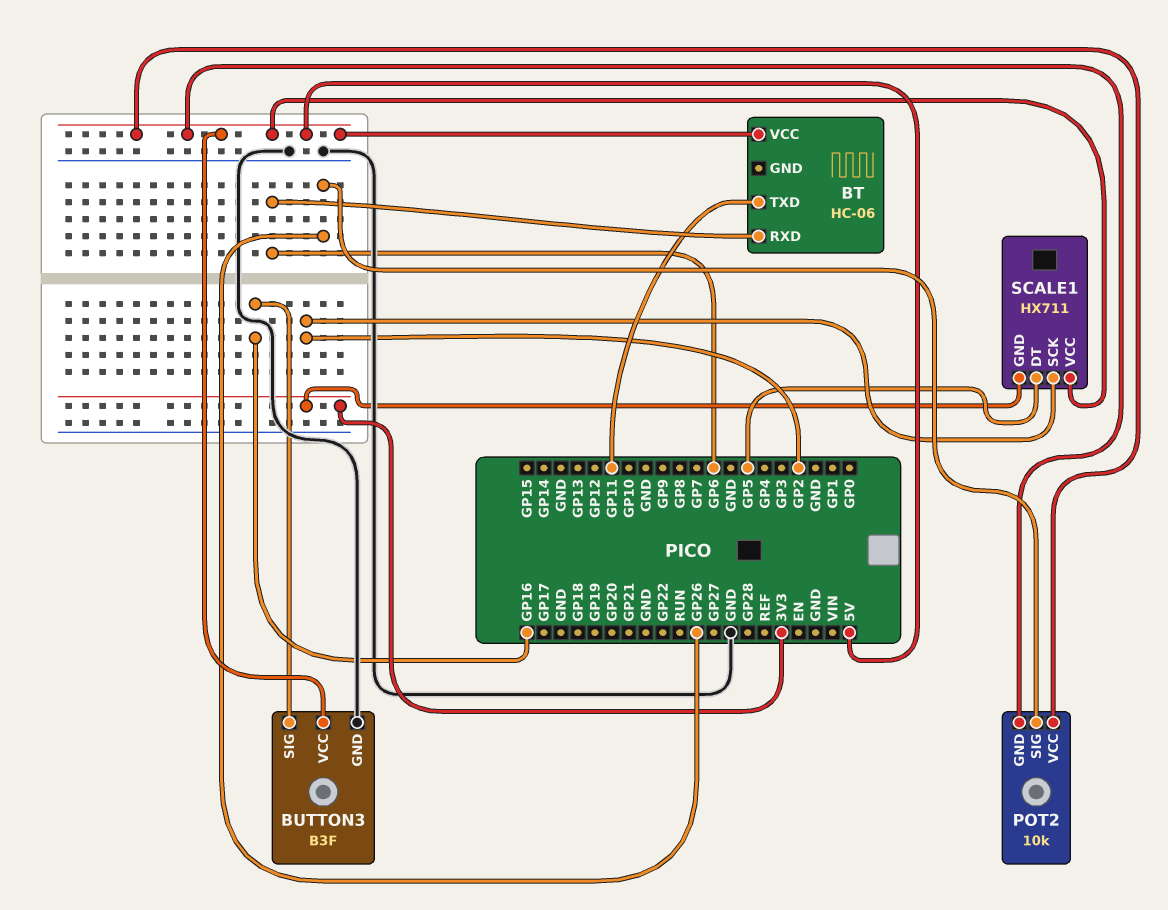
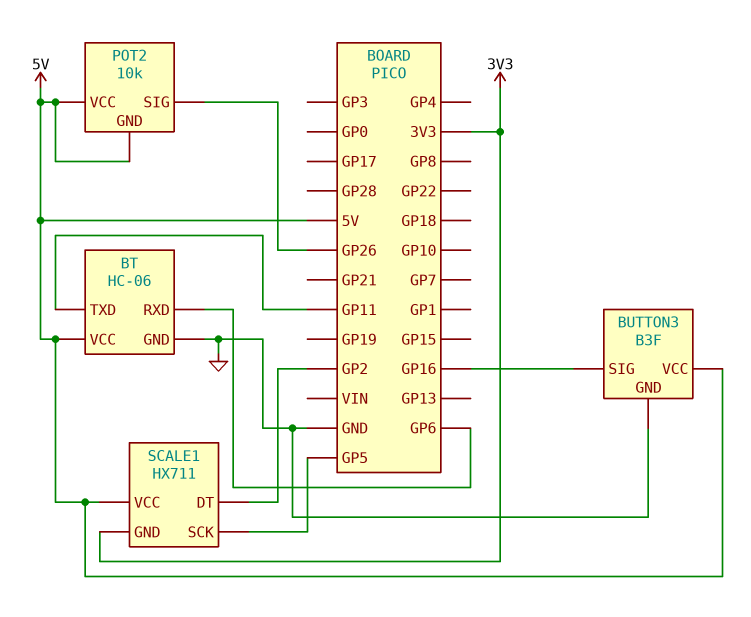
BT pin GND: none -> GND
SCALE1 pin DT: GP5 -> GP2
SCALE1 pin SCK: GP2 -> GP5

